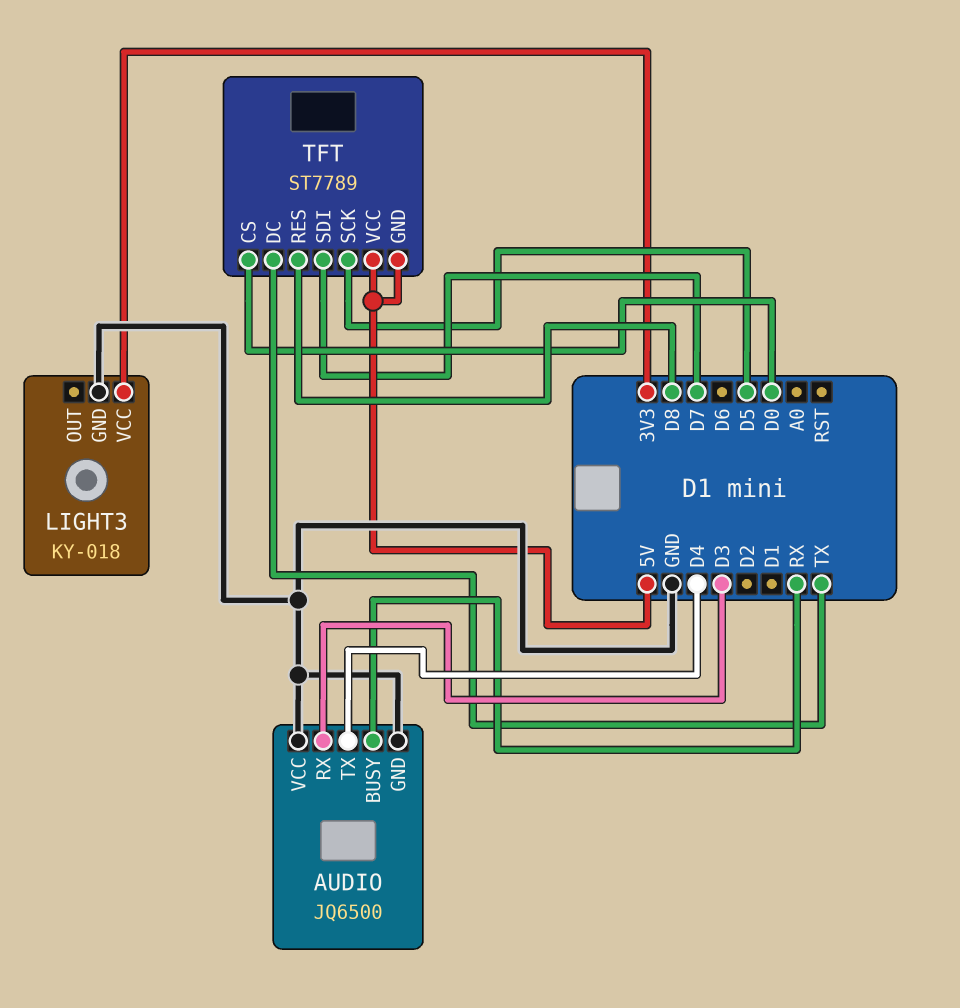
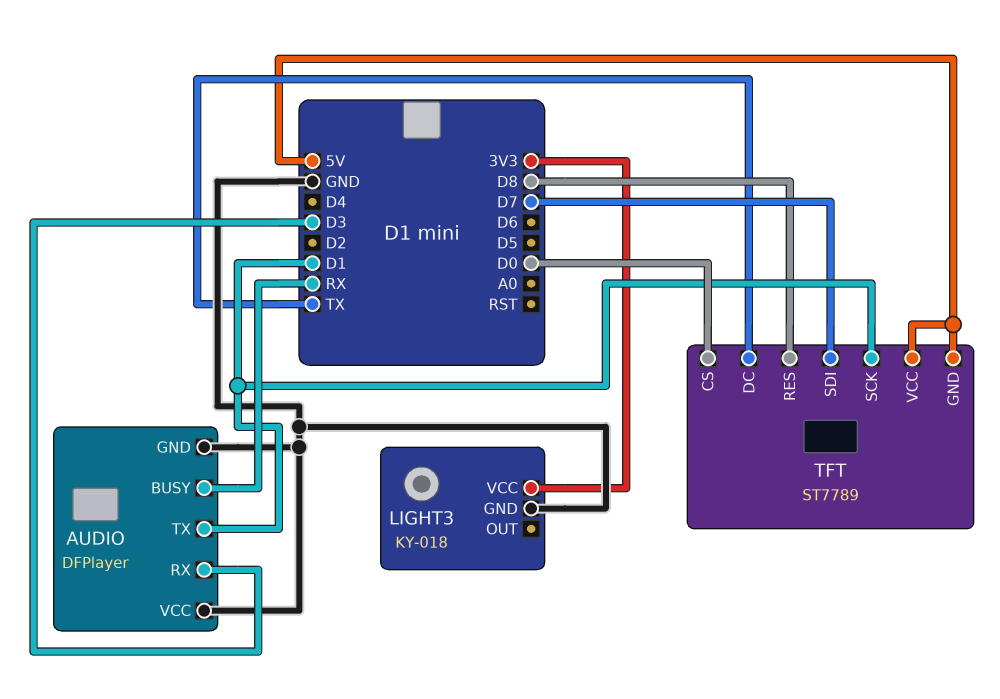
AUDIO: JQ6500 -> DFPlayer
AUDIO pin TX: D4 -> D1
TFT pin SCK: D5 -> D1

